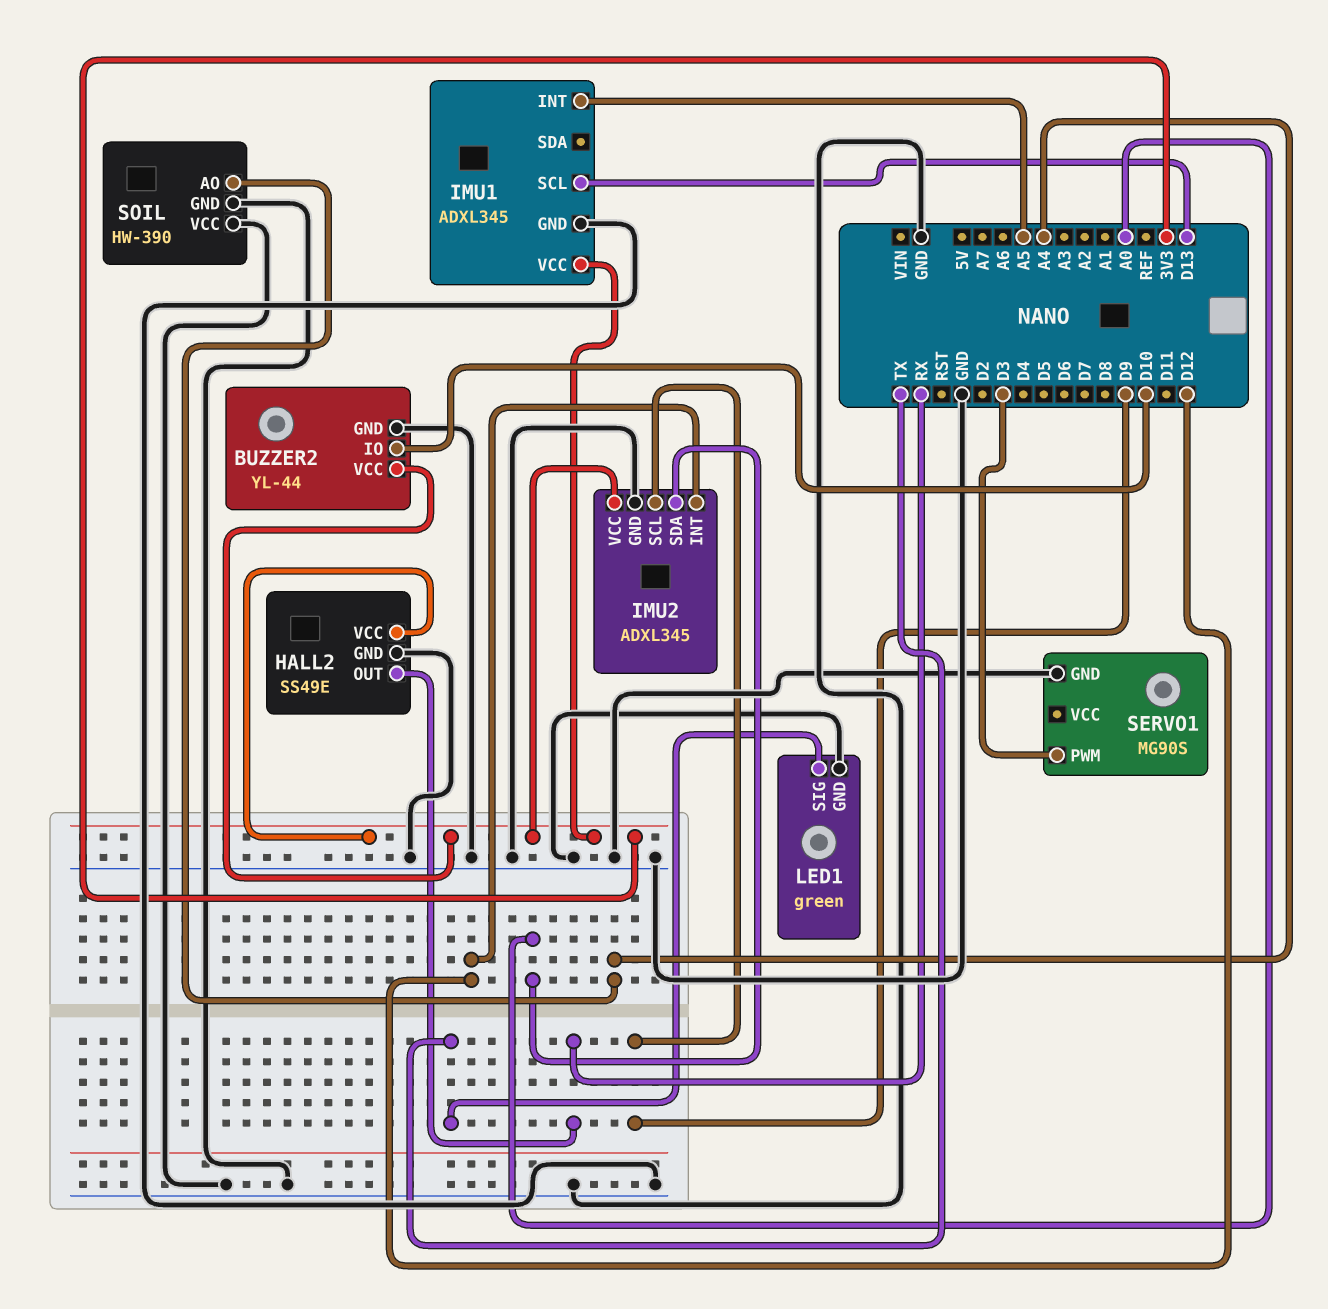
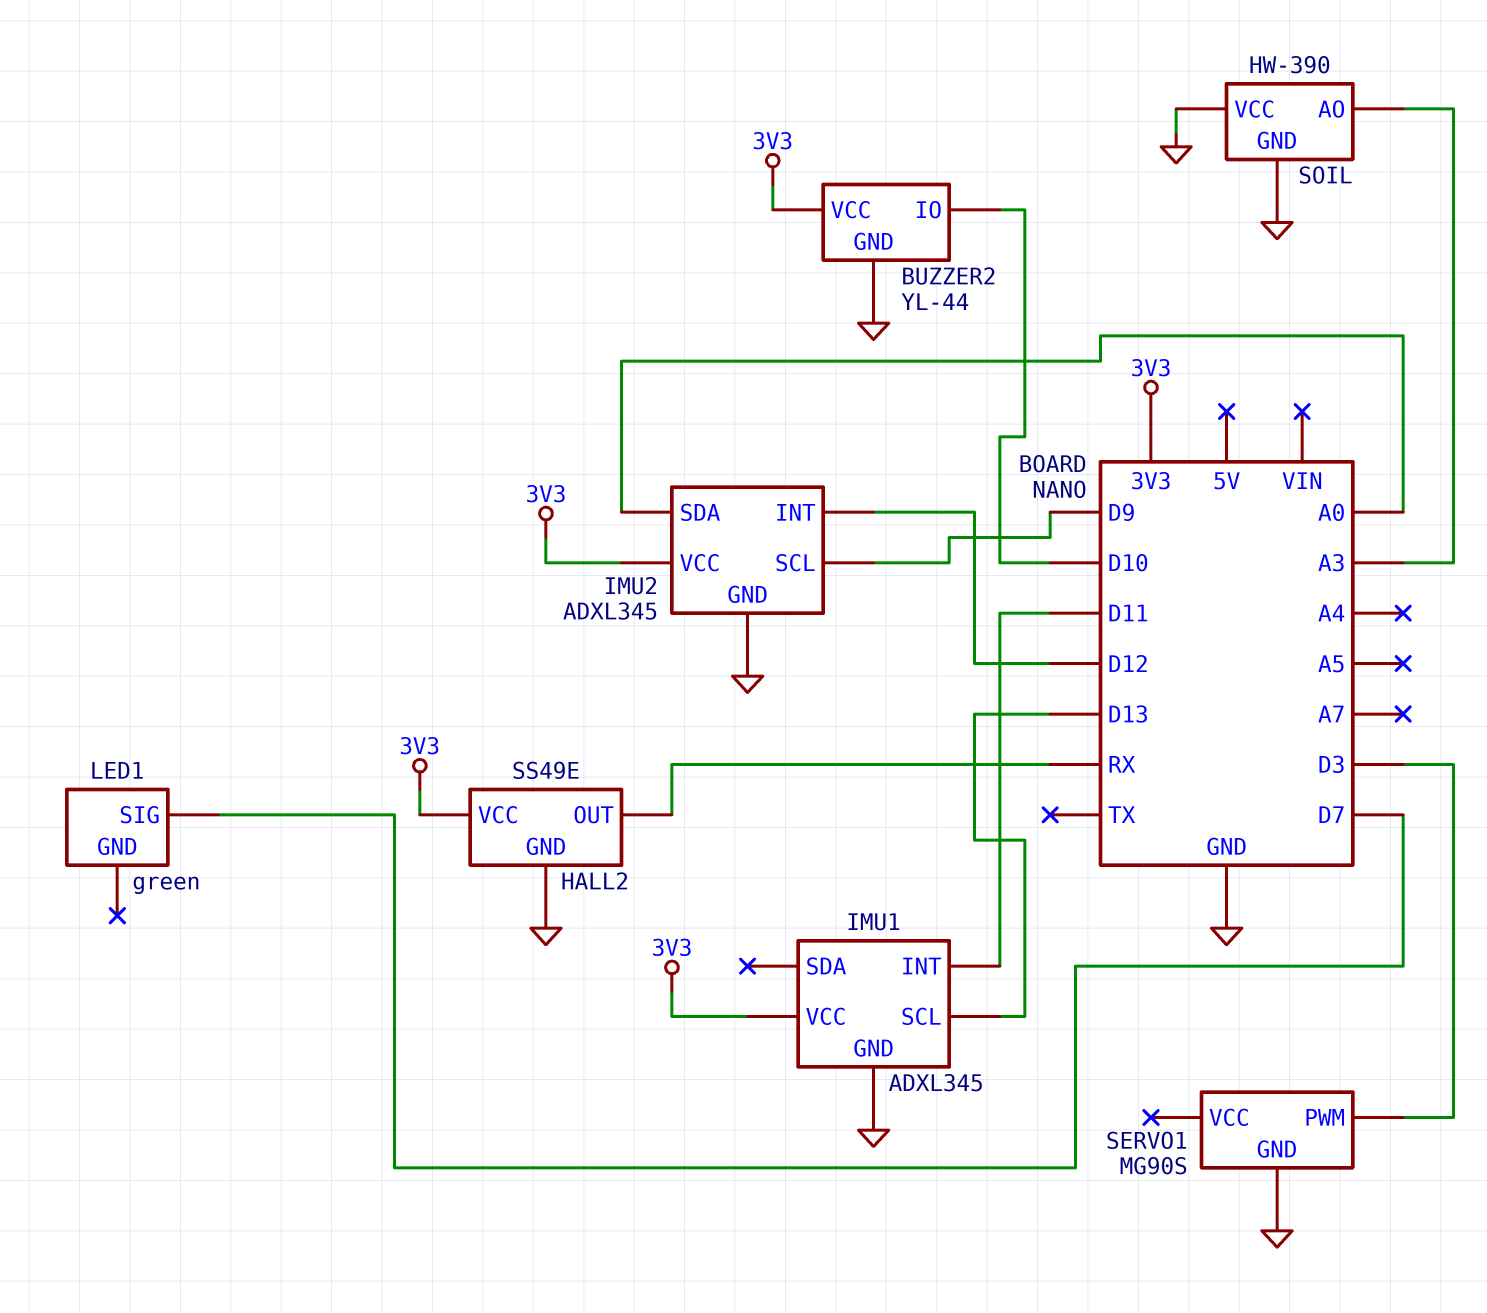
IMU1 pin INT: A5 -> D11
LED1 pin GND: GND -> none
LED1 pin SIG: TX -> D7
SOIL pin AO: A4 -> A3

